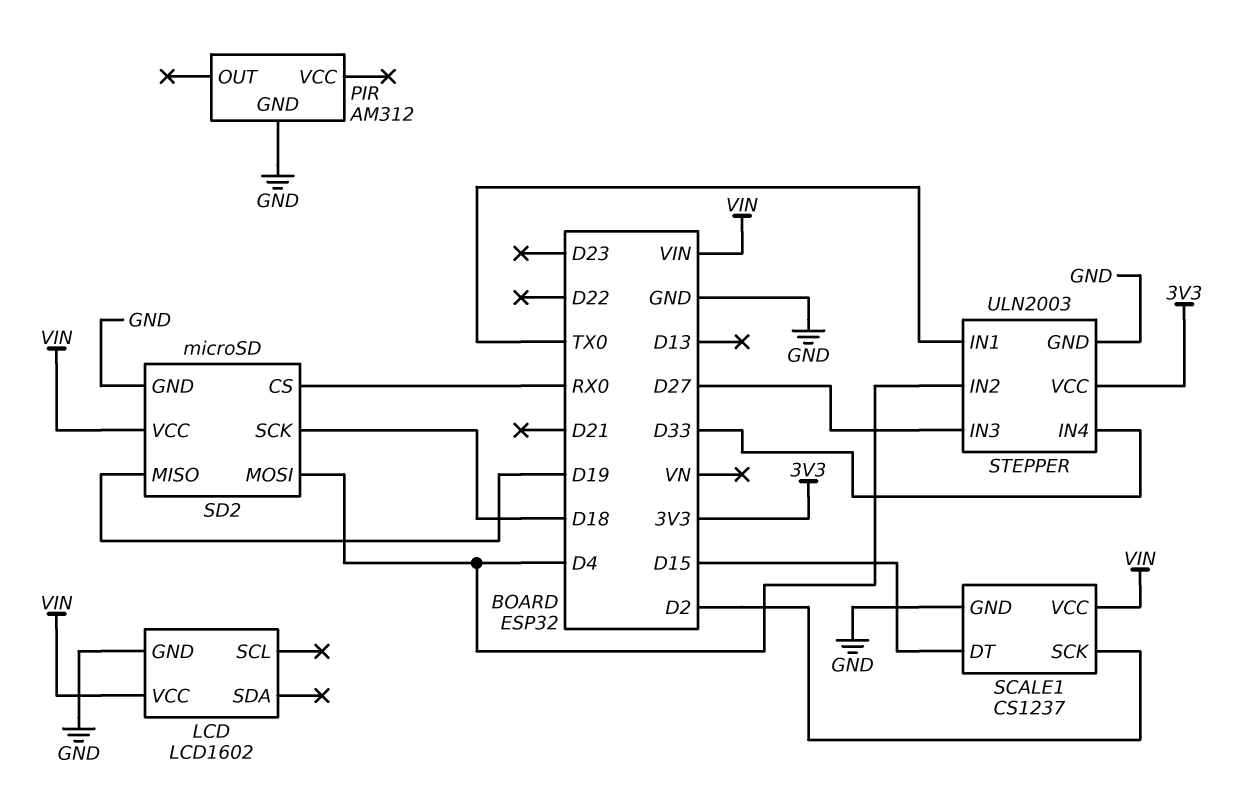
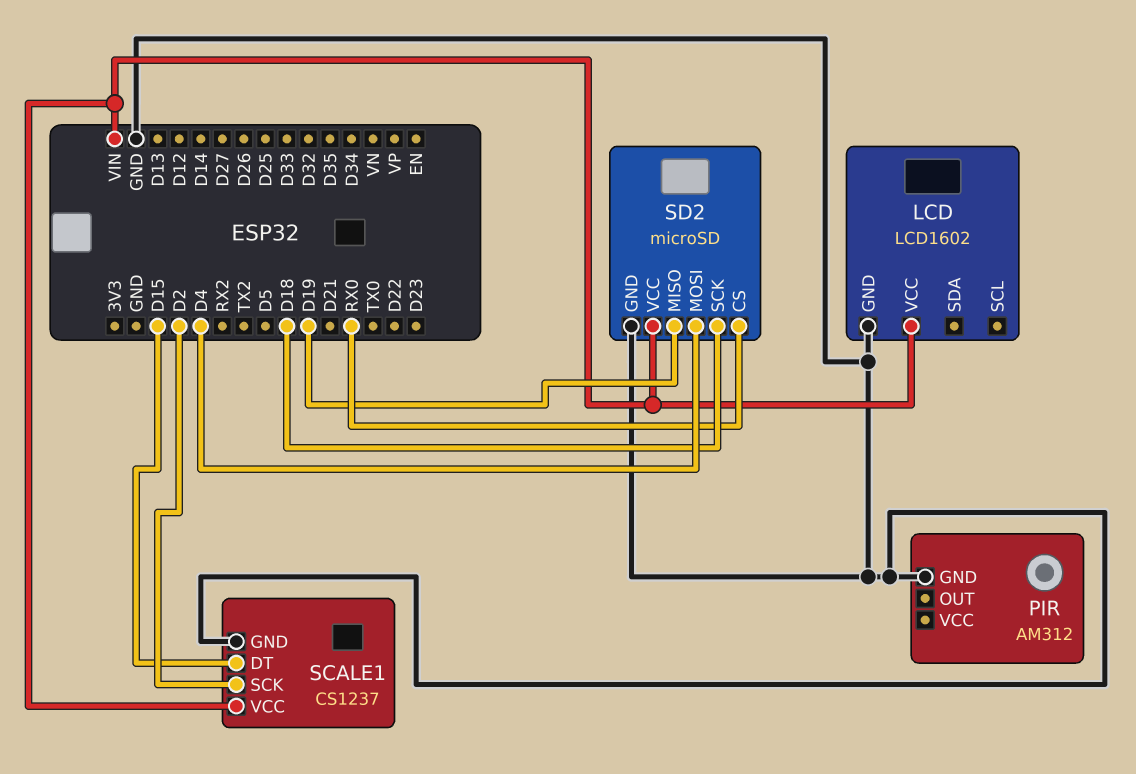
STEPPER: ULN2003 -> none
STEPPER pin GND: GND -> none
STEPPER pin IN1: TX0 -> none
STEPPER pin IN2: D4 -> none
STEPPER pin IN3: D27 -> none
STEPPER pin IN4: D33 -> none
STEPPER pin VCC: 3V3 -> none

